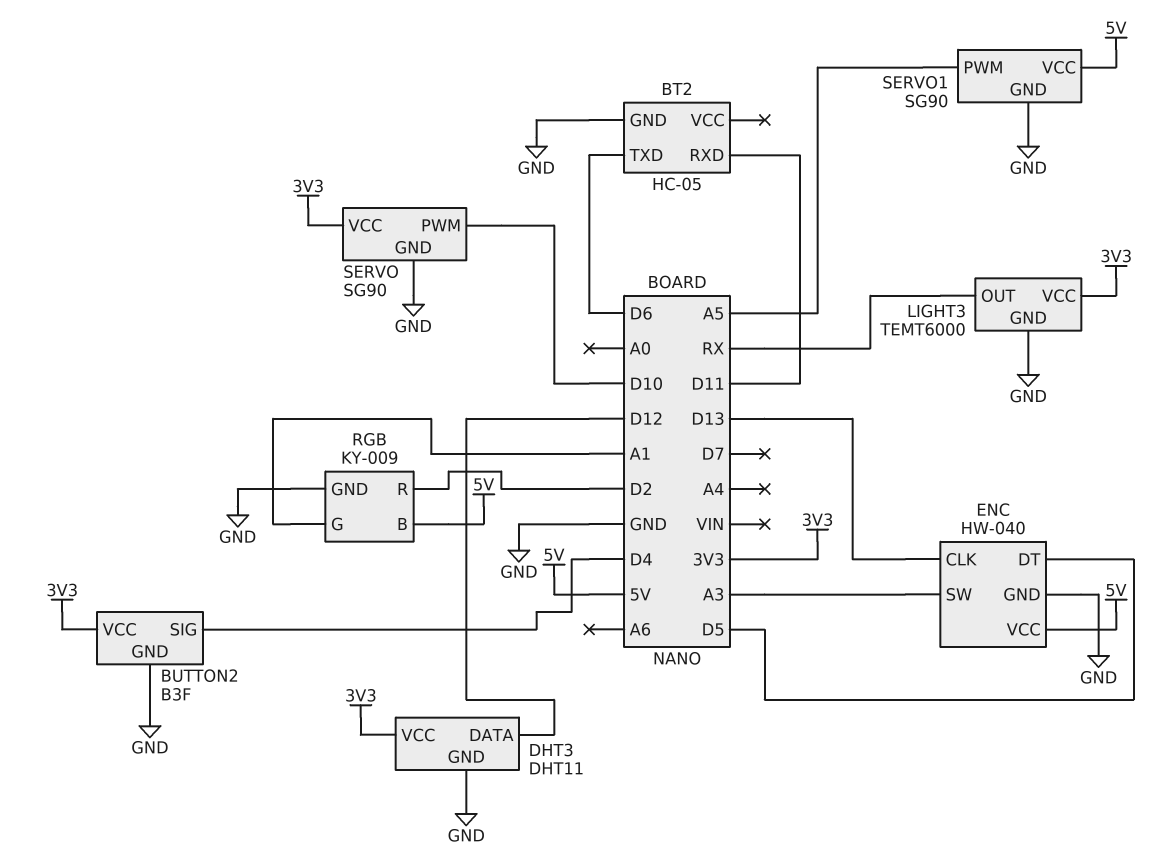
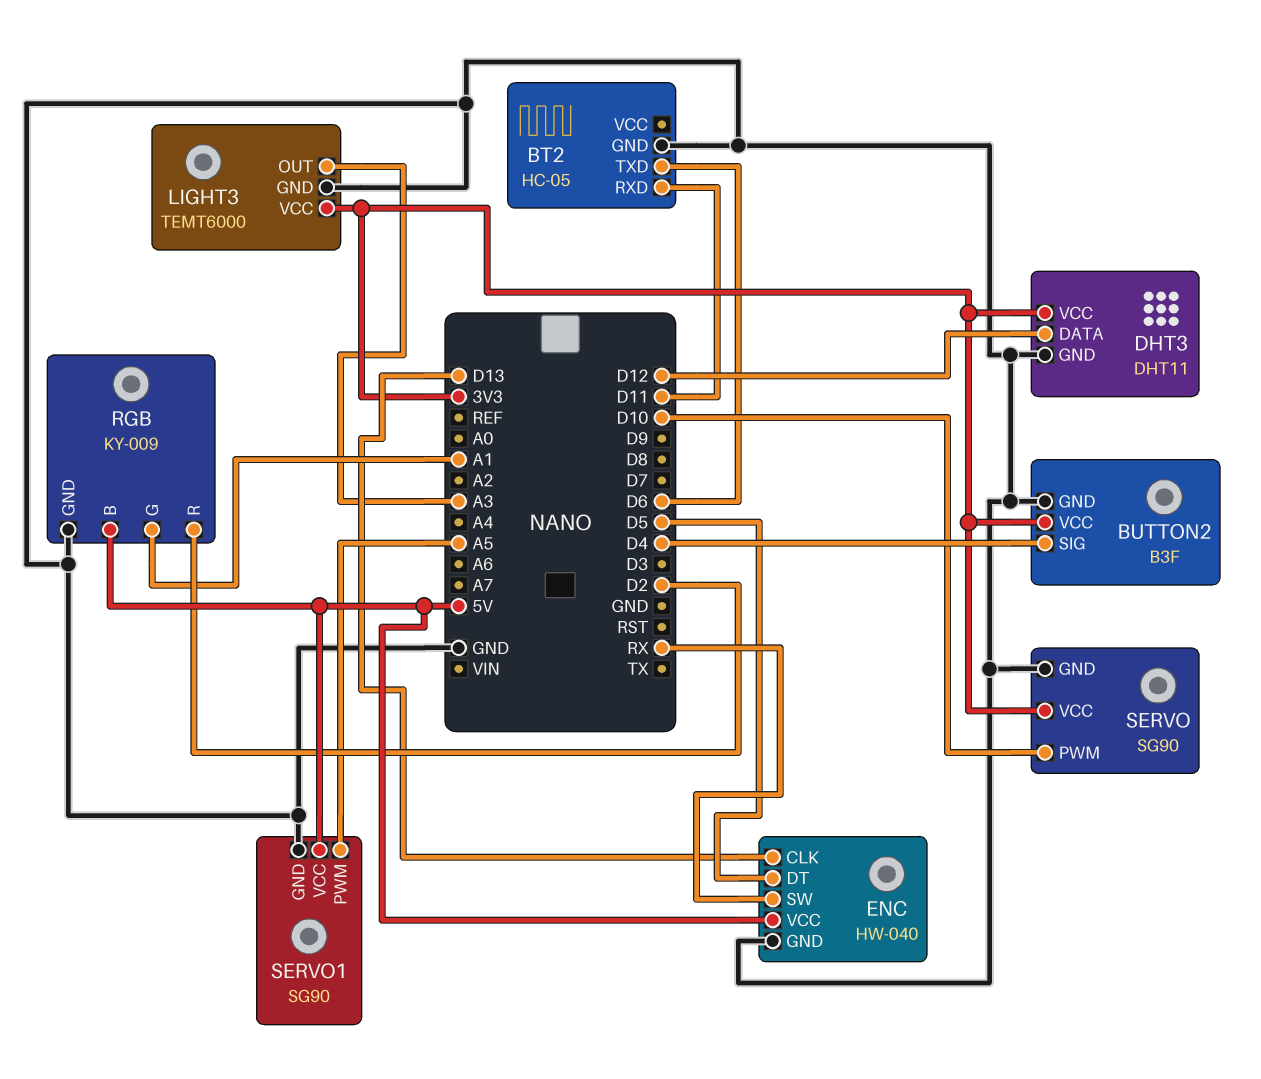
ENC pin SW: A3 -> RX
LIGHT3 pin OUT: RX -> A3

